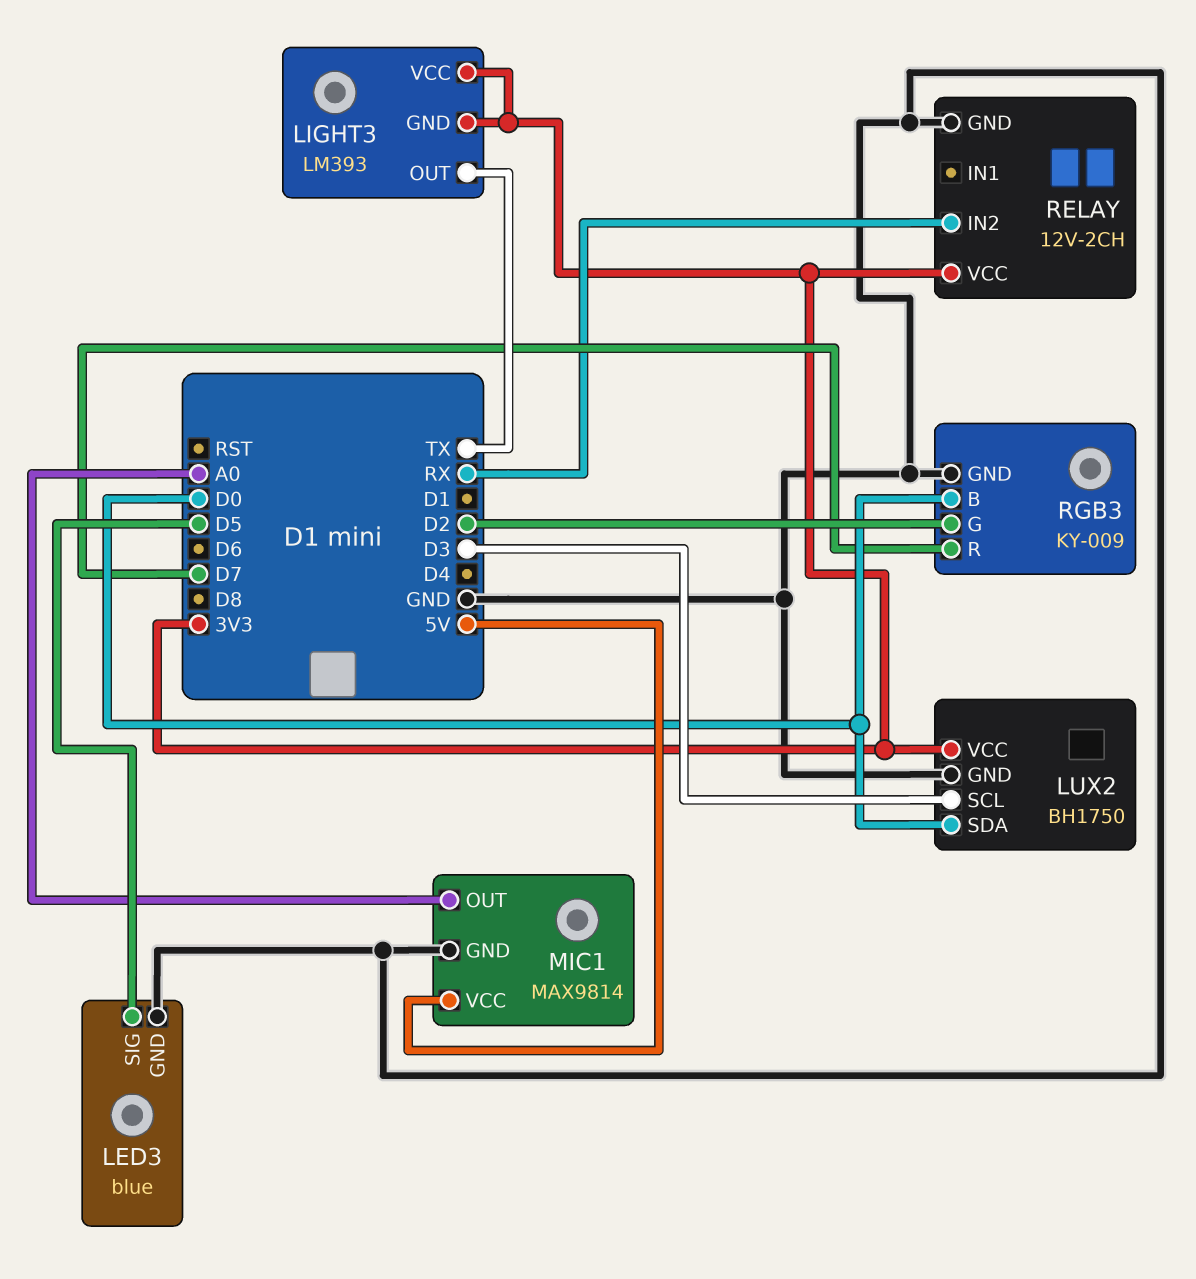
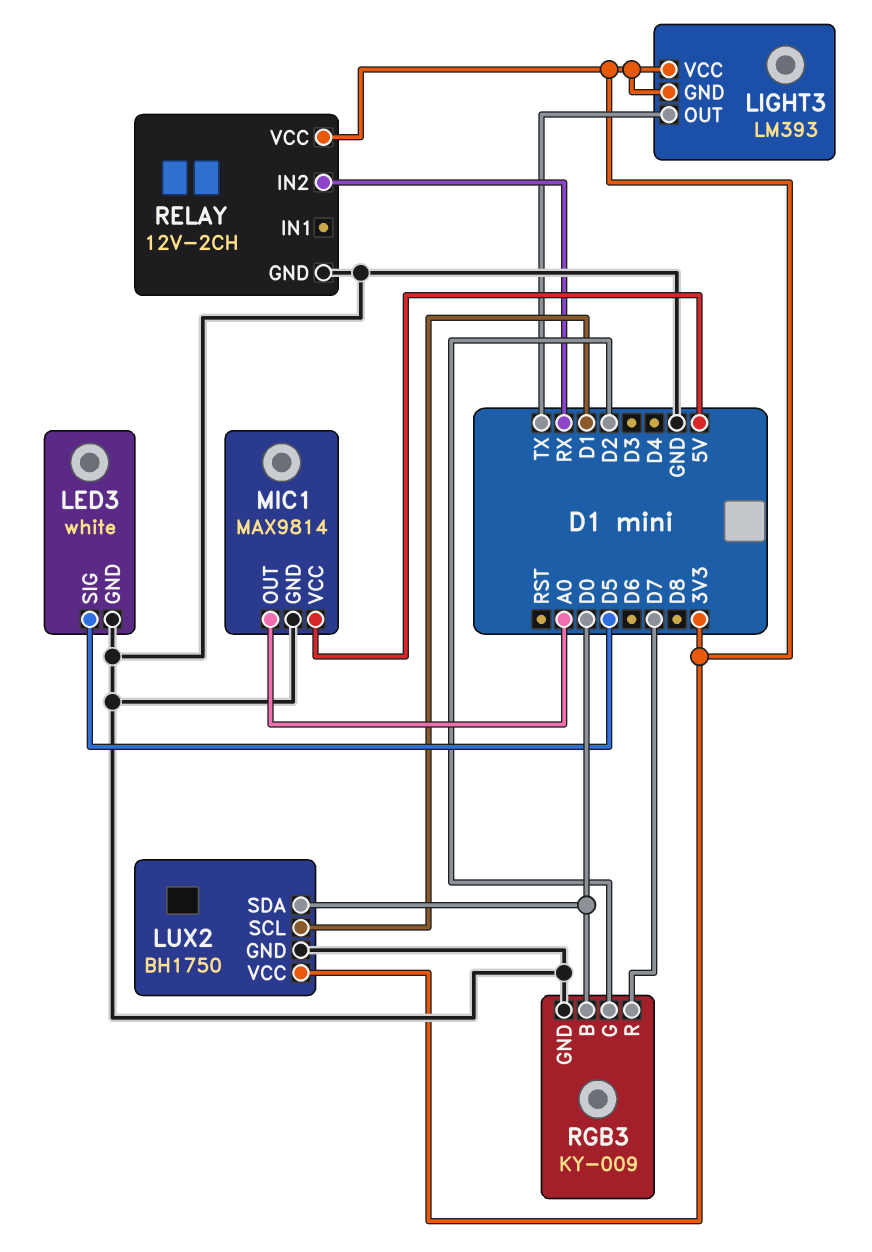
LED3: blue -> white
LUX2 pin SCL: D3 -> D1

